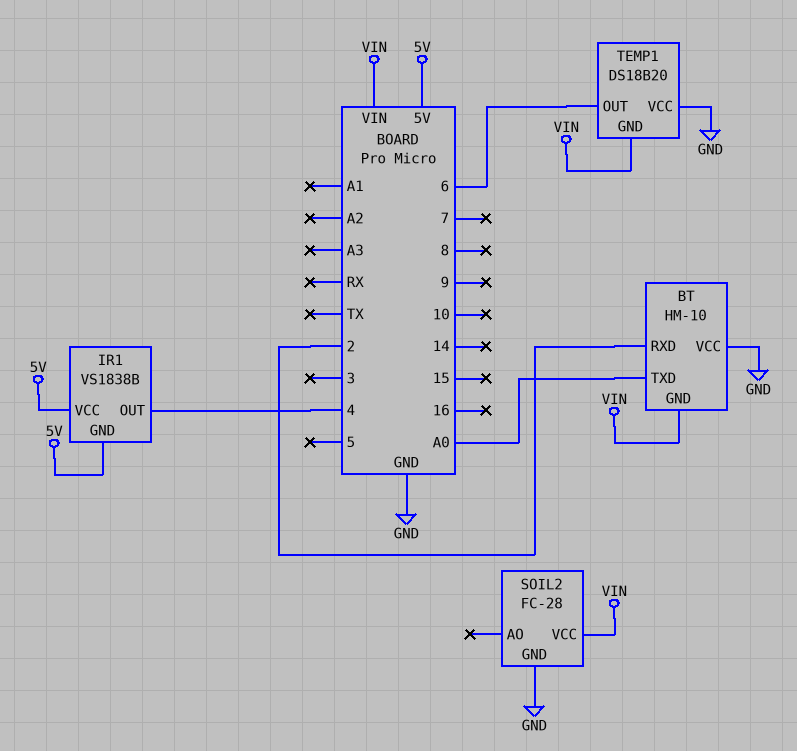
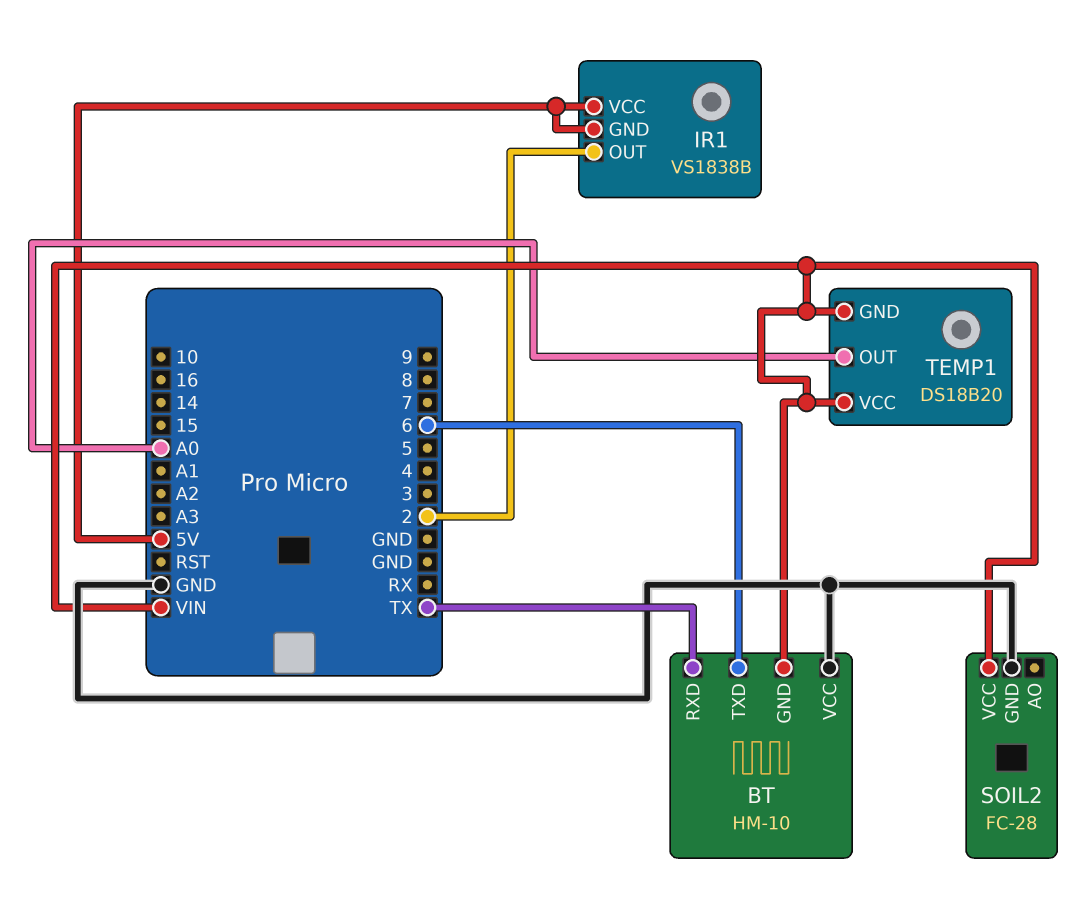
BT pin RXD: 2 -> TX
BT pin TXD: A0 -> 6
IR1 pin OUT: 4 -> 2
TEMP1 pin OUT: 6 -> A0
TEMP1 pin VCC: GND -> VIN

